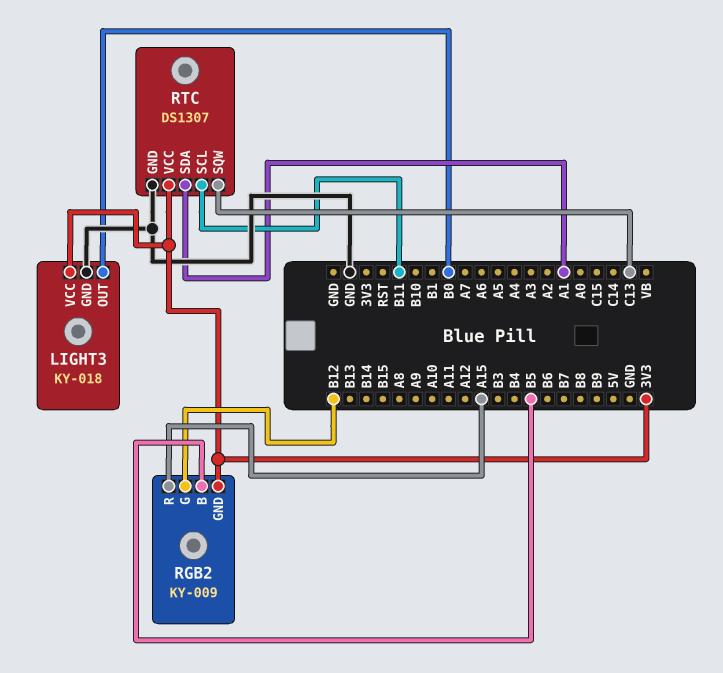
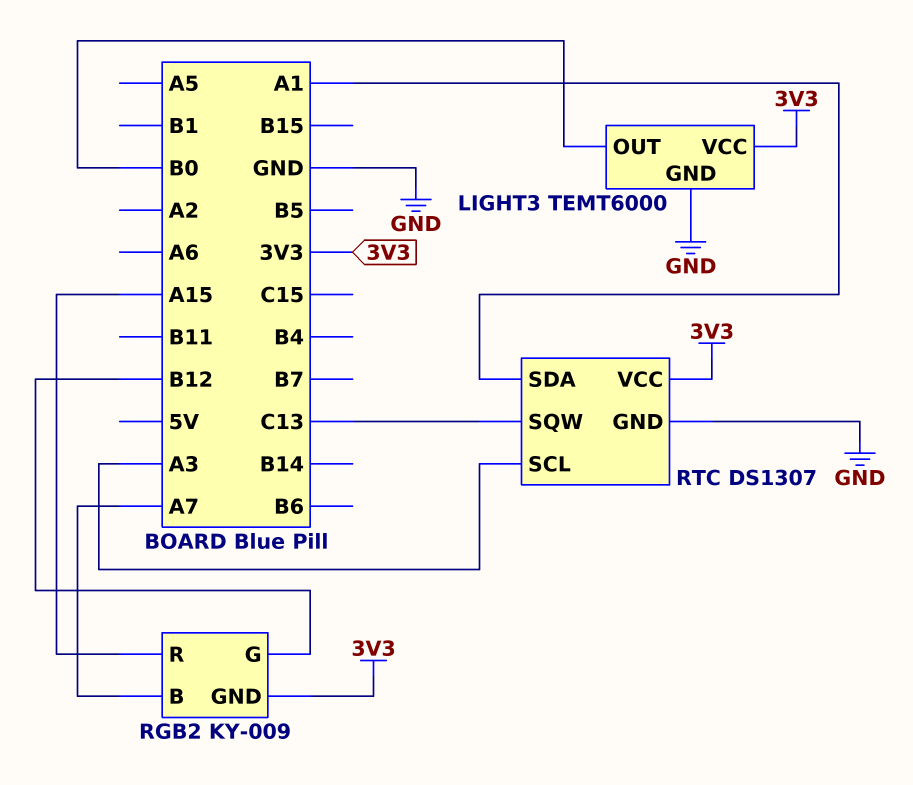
LIGHT3: KY-018 -> TEMT6000
RGB2 pin B: B5 -> A7
RTC pin SCL: B11 -> A3

